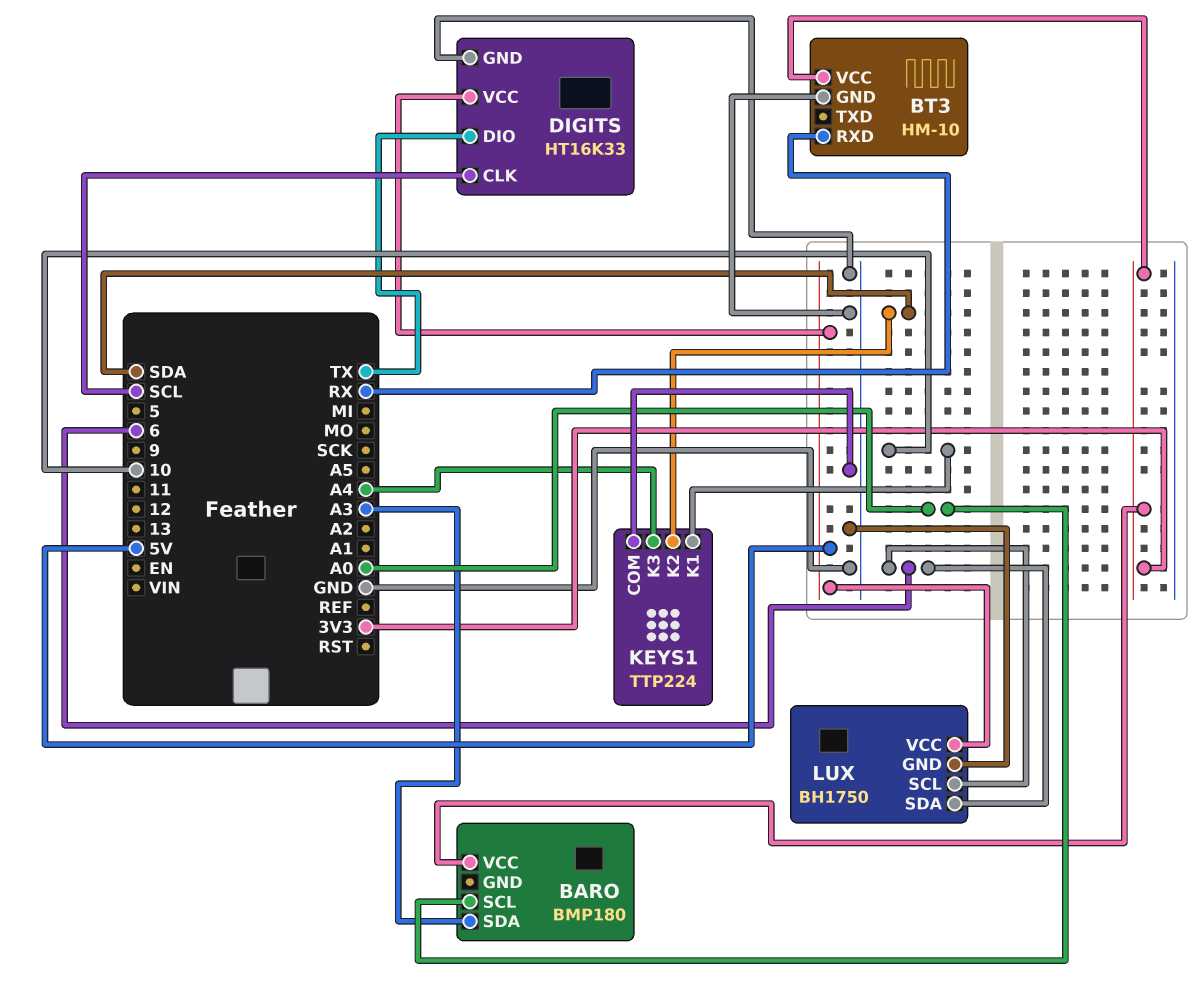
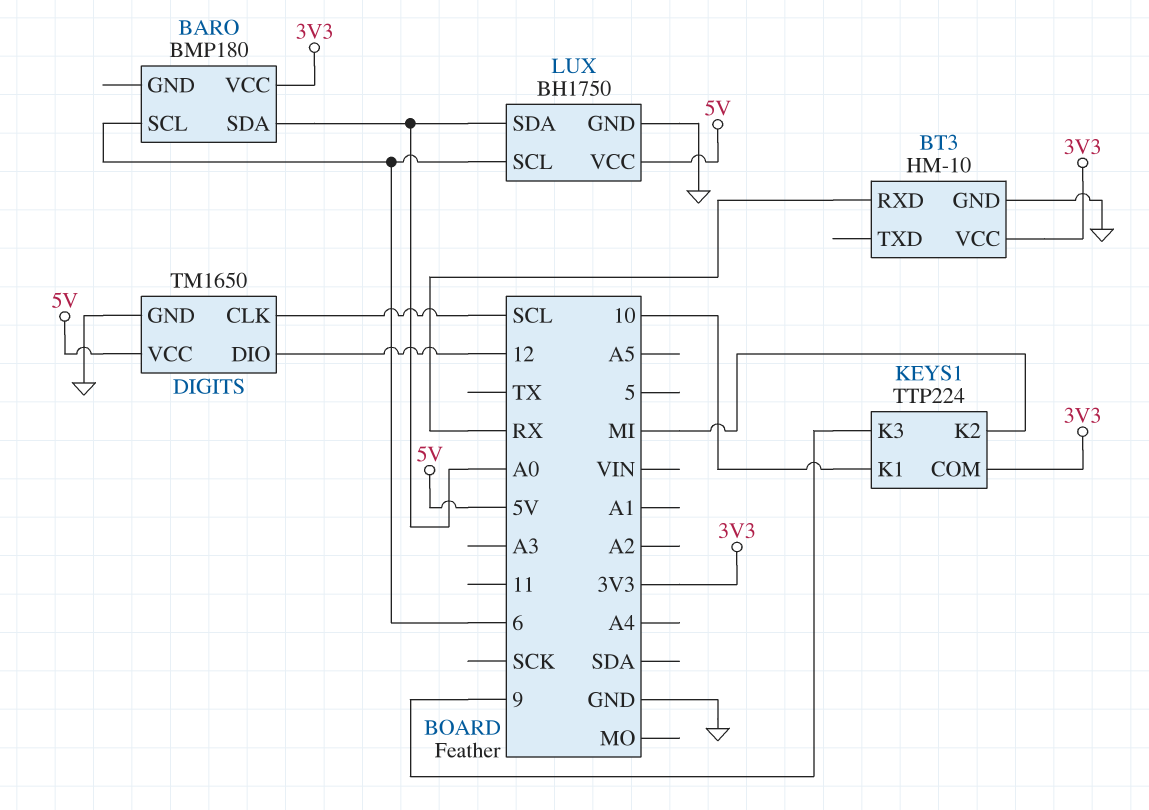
BARO pin SCL: A0 -> 6
BARO pin SDA: A3 -> A0
DIGITS: HT16K33 -> TM1650
DIGITS pin DIO: TX -> 12
KEYS1 pin COM: GND -> 3V3
KEYS1 pin K2: SDA -> MI
KEYS1 pin K3: A4 -> 9
LUX pin SDA: 6 -> A0

